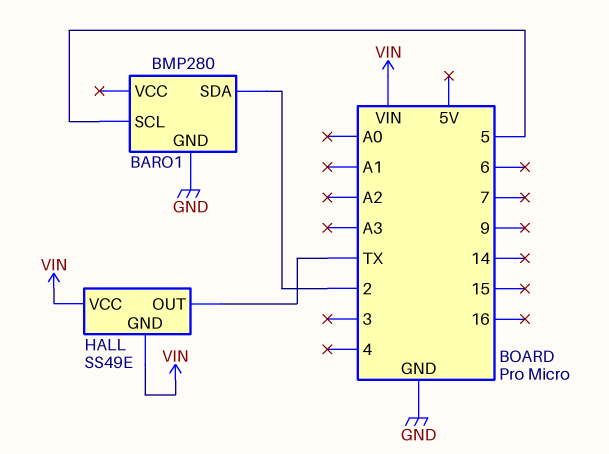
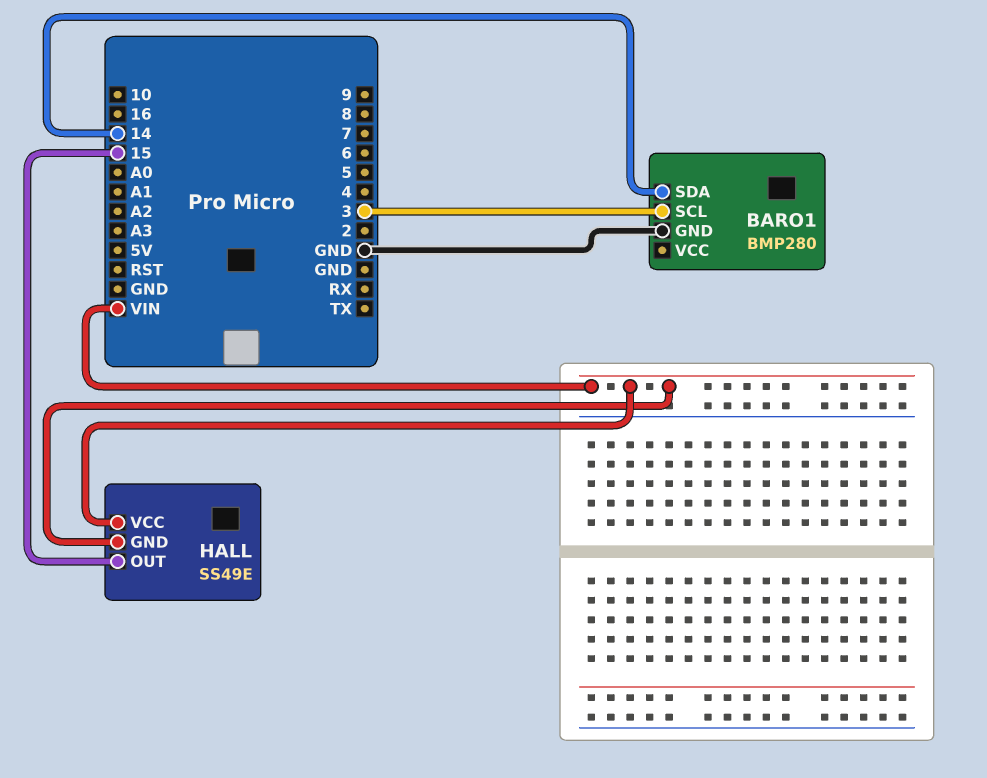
BARO1 pin SCL: 5 -> 3
BARO1 pin SDA: 2 -> 14
HALL pin OUT: TX -> 15

